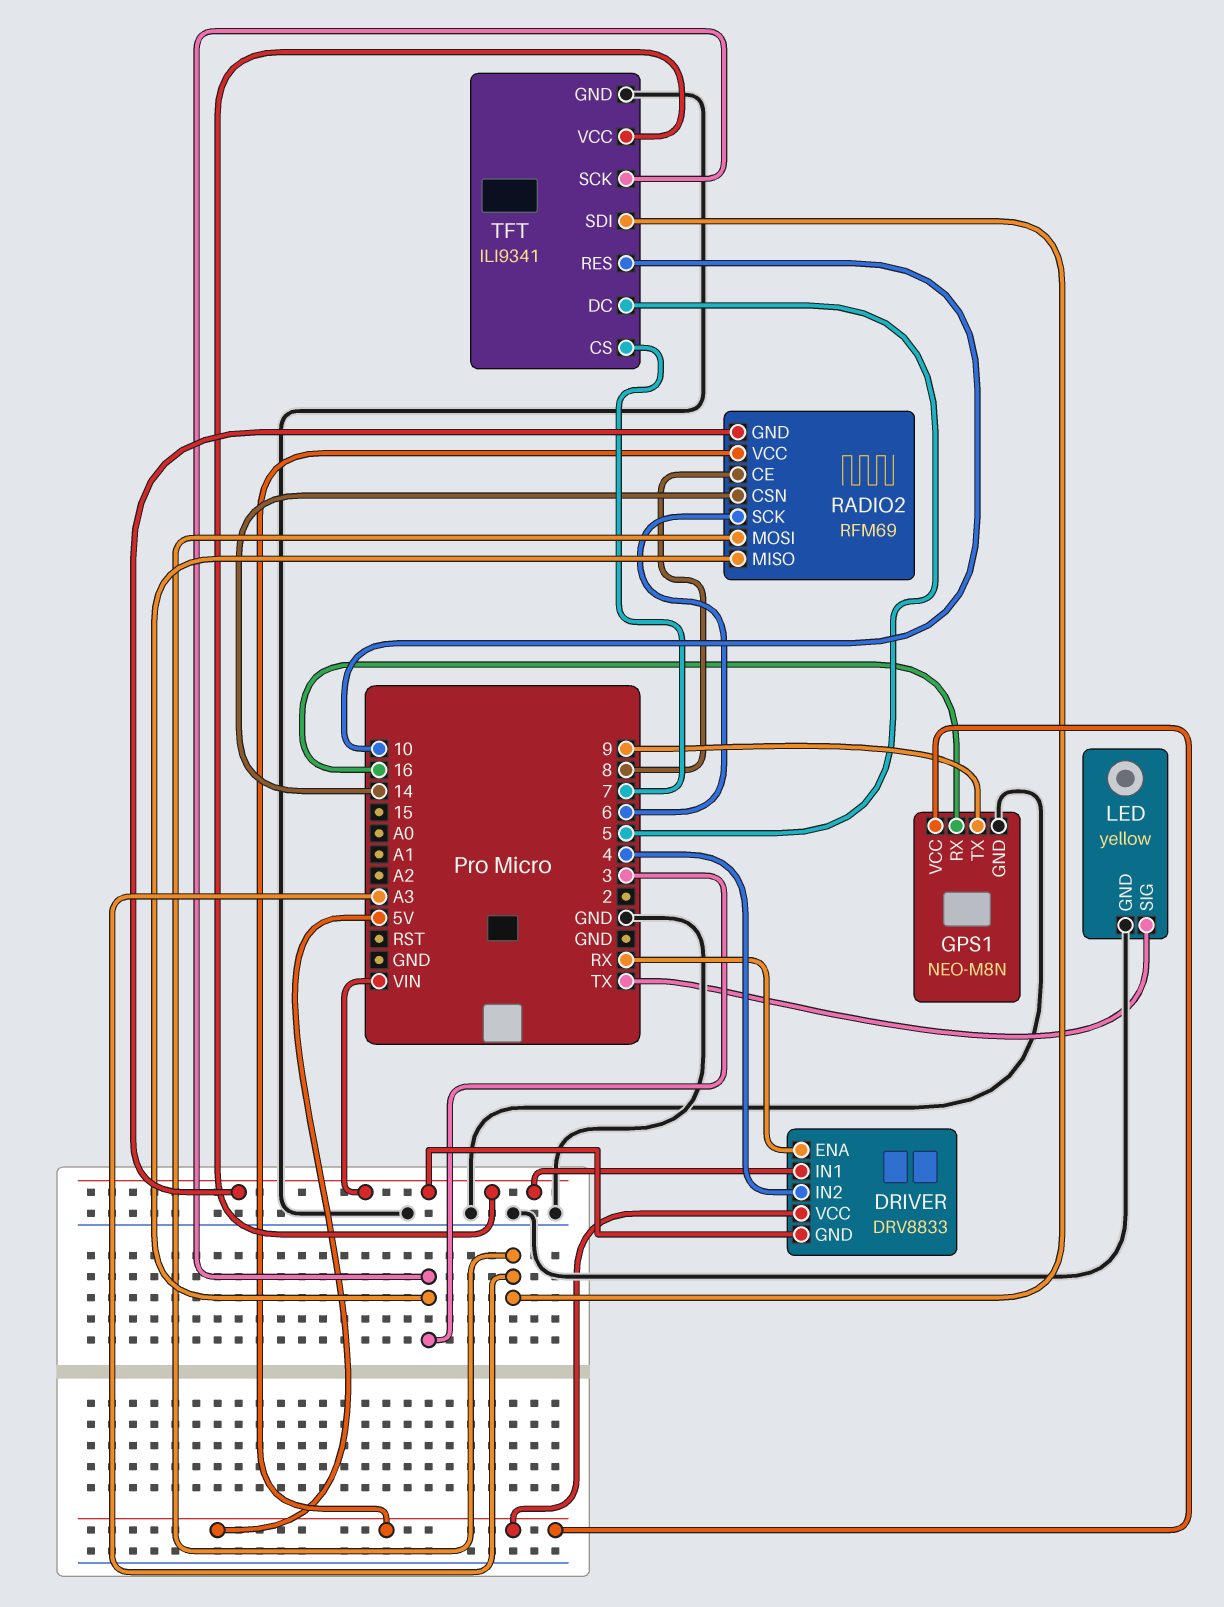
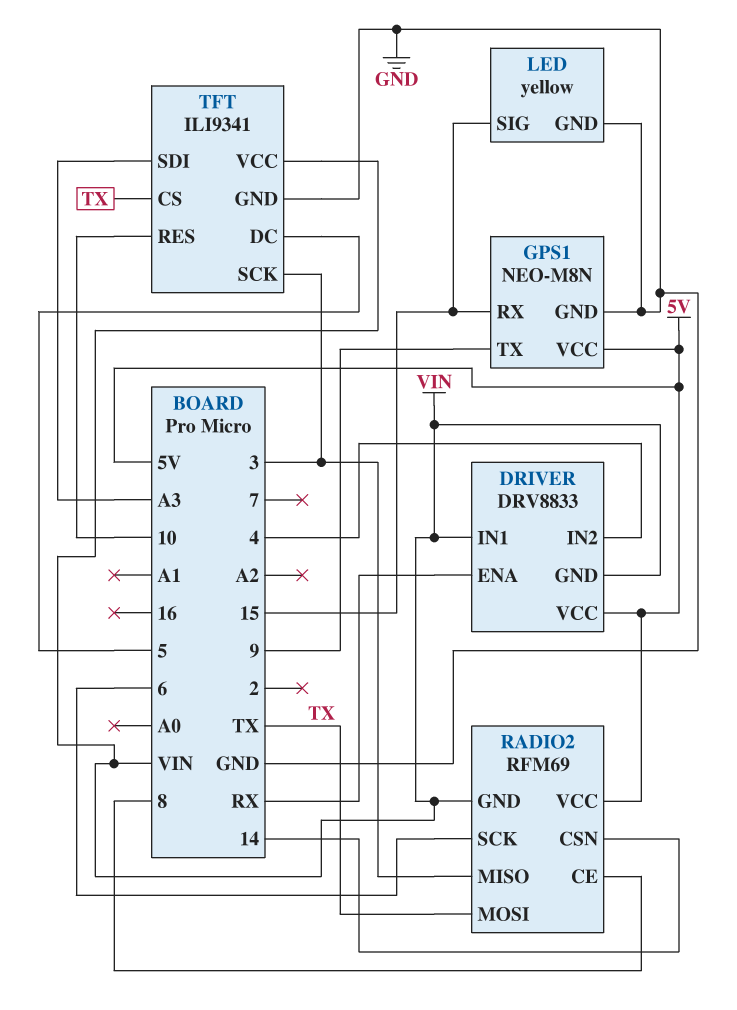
GPS1 pin RX: 16 -> 15
LED pin SIG: TX -> 15
RADIO2 pin MOSI: A3 -> TX
TFT pin CS: 7 -> TX

